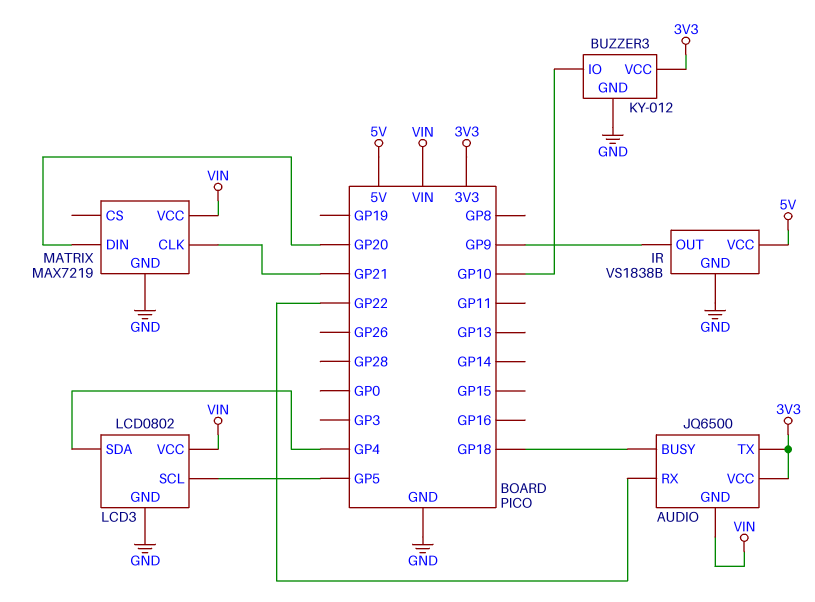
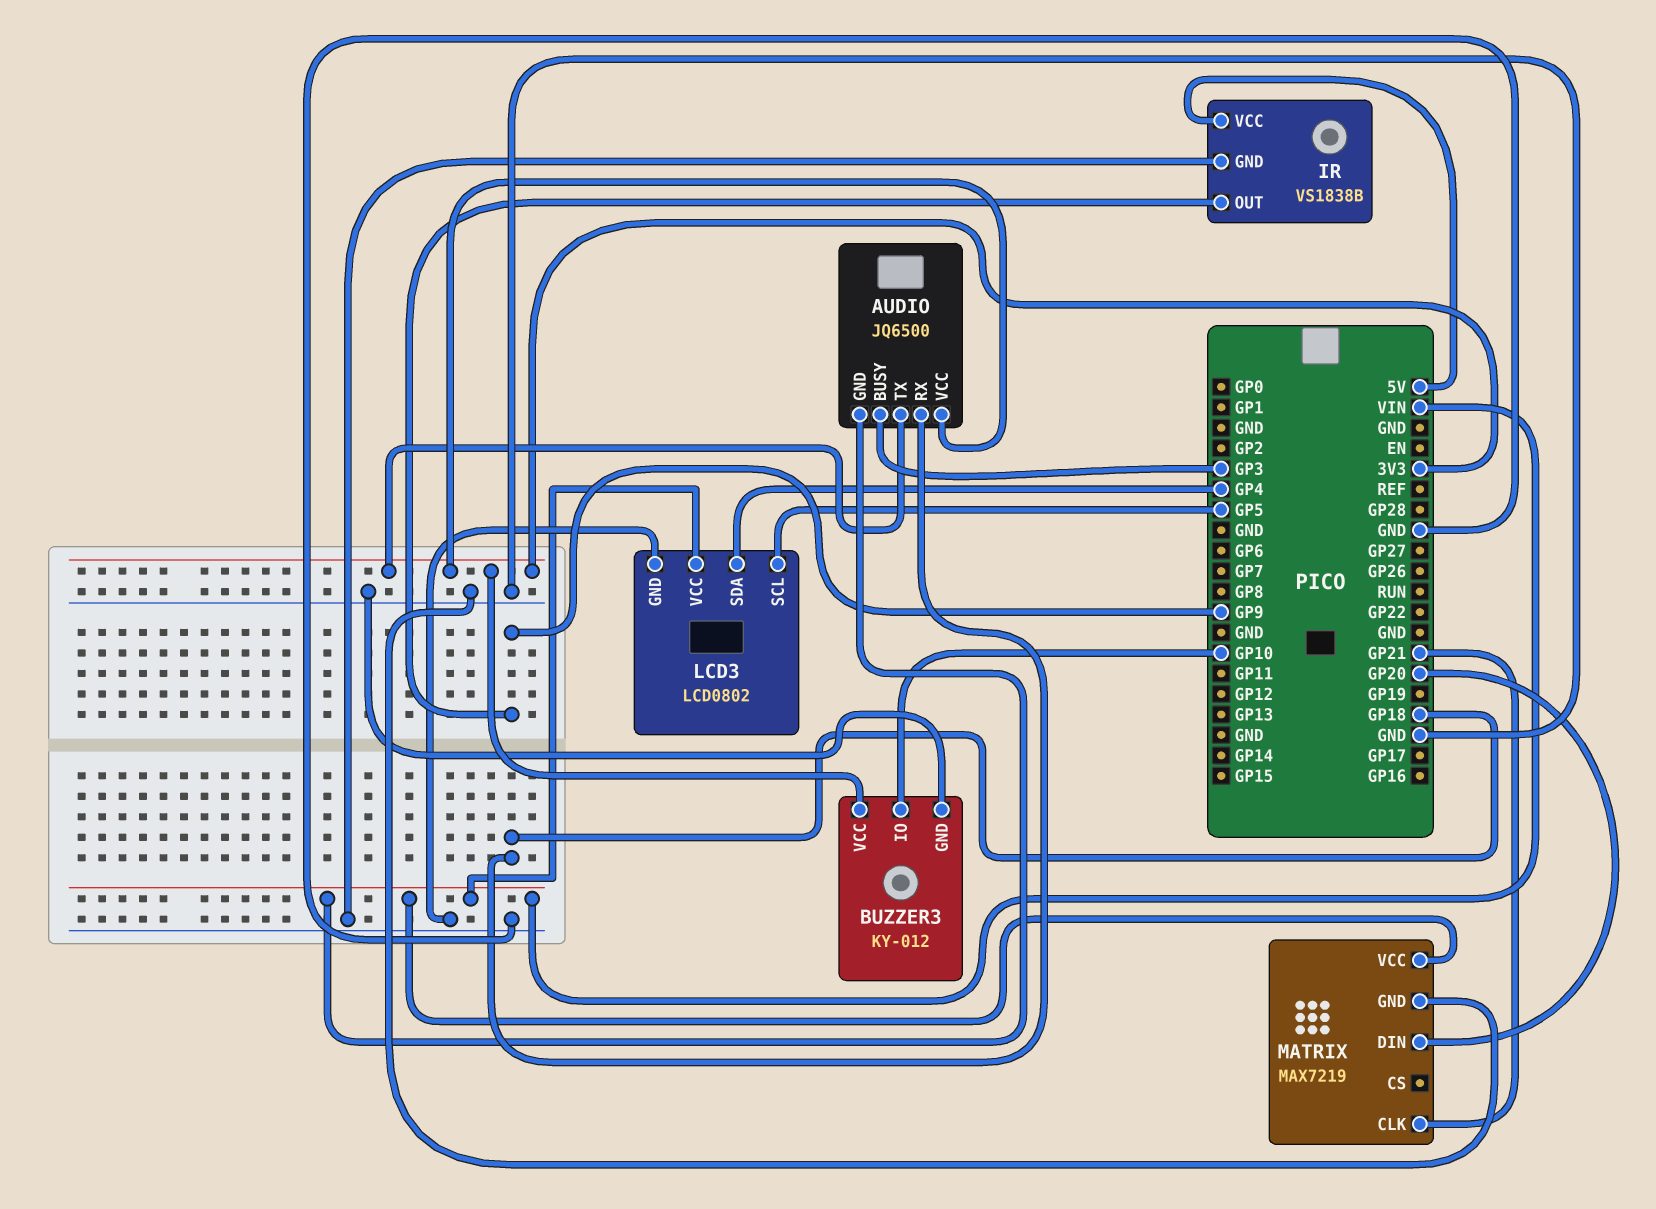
AUDIO pin BUSY: GP18 -> GP3
AUDIO pin RX: GP22 -> GP18

